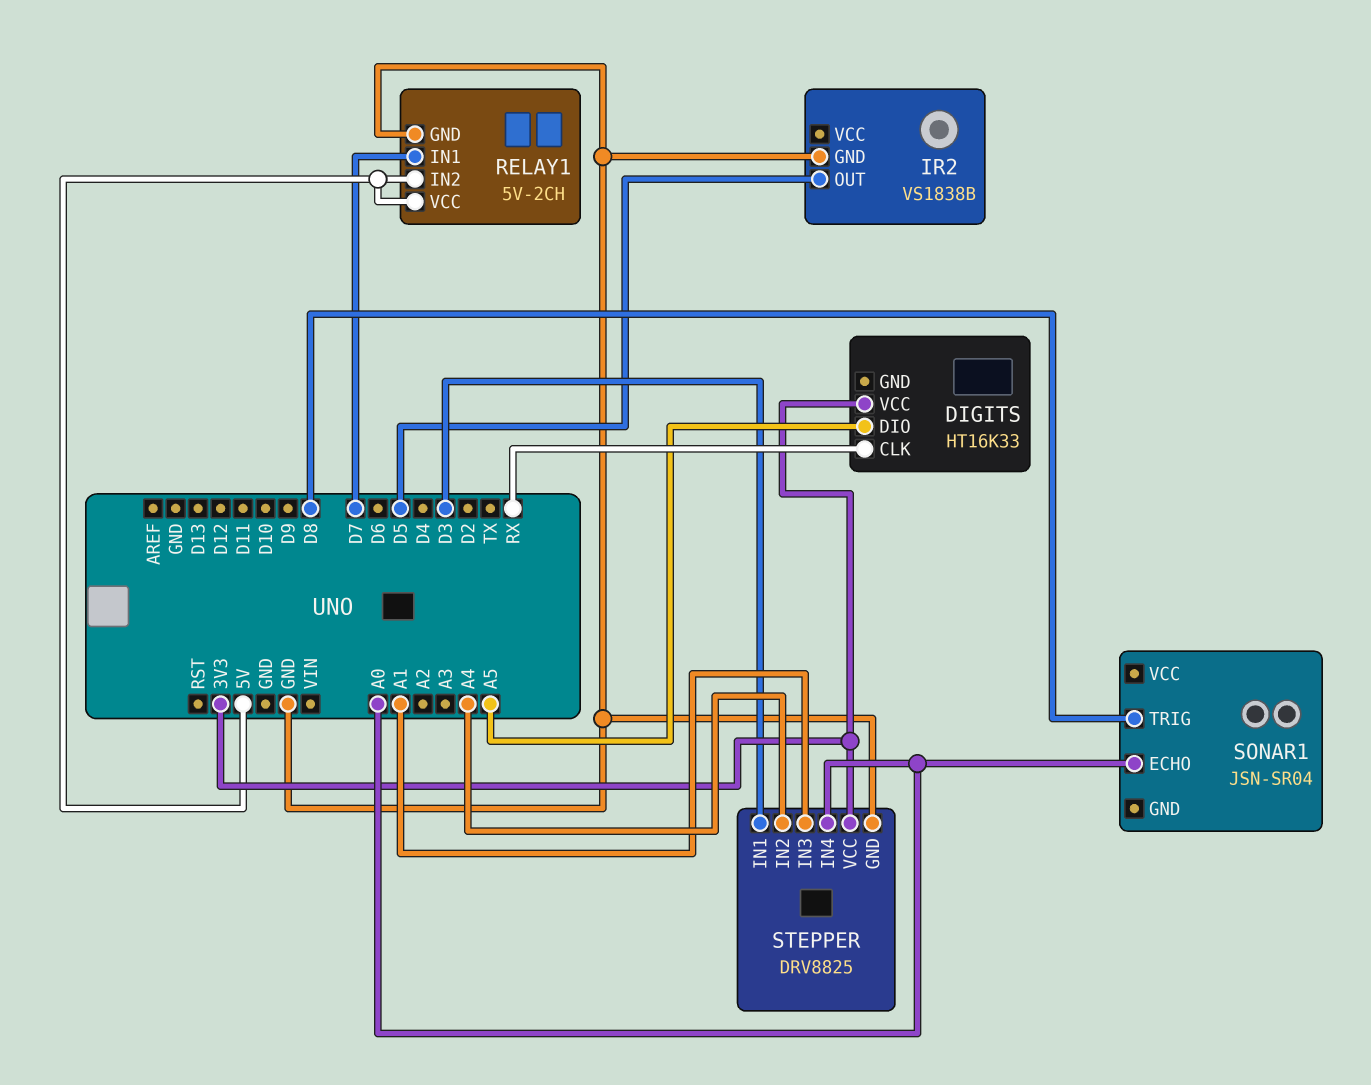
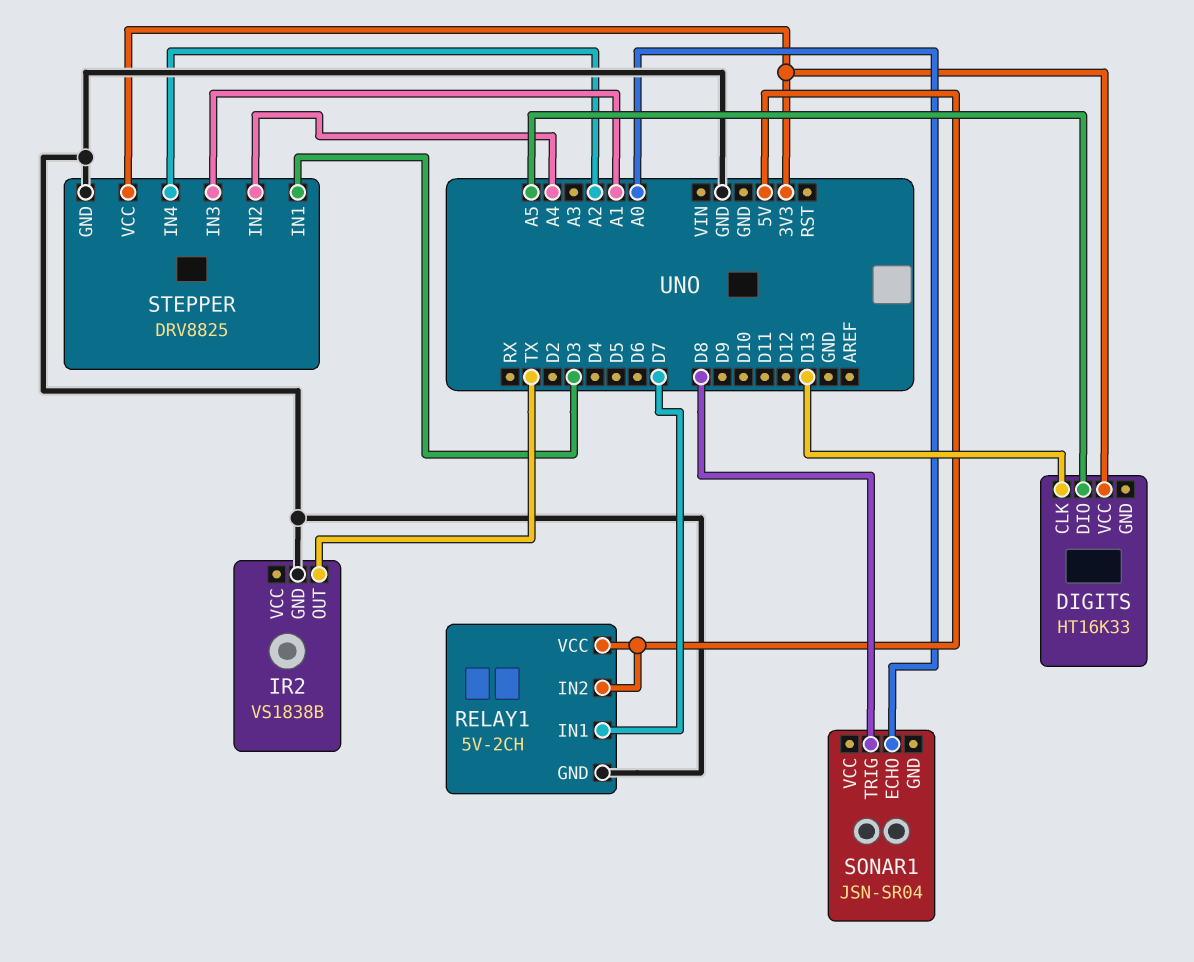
DIGITS pin CLK: RX -> D13
IR2 pin OUT: D5 -> TX
STEPPER pin IN4: A0 -> A2

